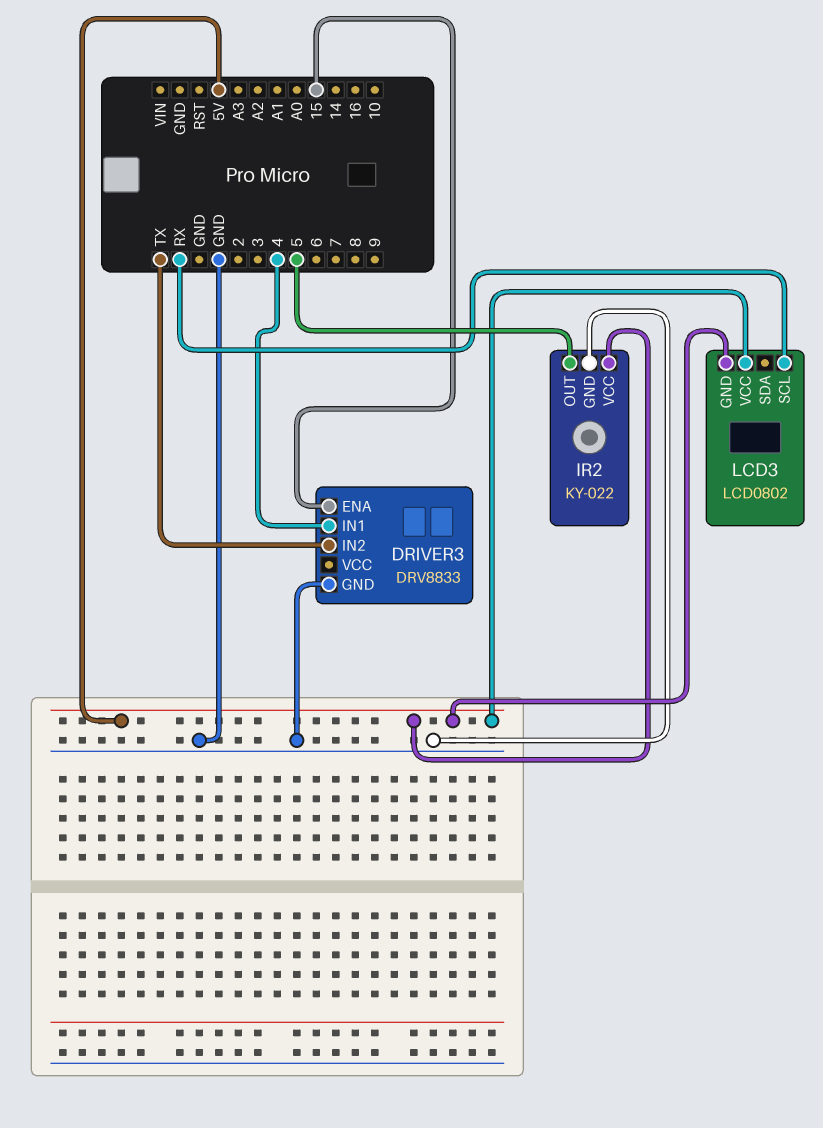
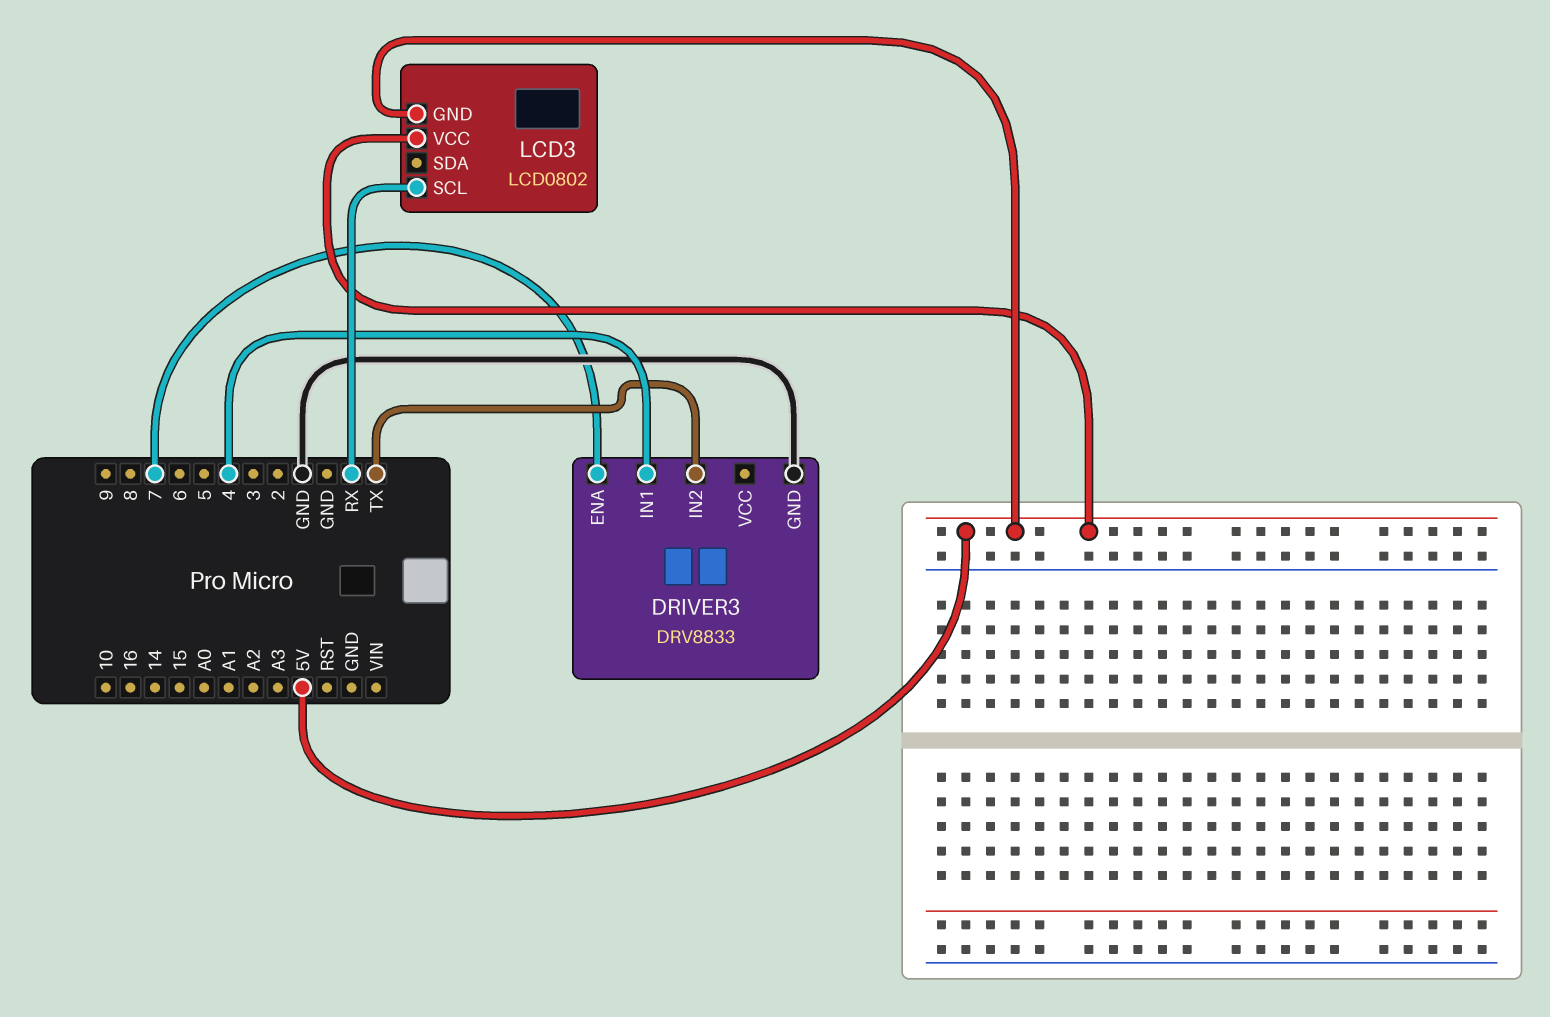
DRIVER3 pin ENA: 15 -> 7
IR2: KY-022 -> none
IR2 pin GND: GND -> none
IR2 pin OUT: 5 -> none
IR2 pin VCC: 5V -> none

